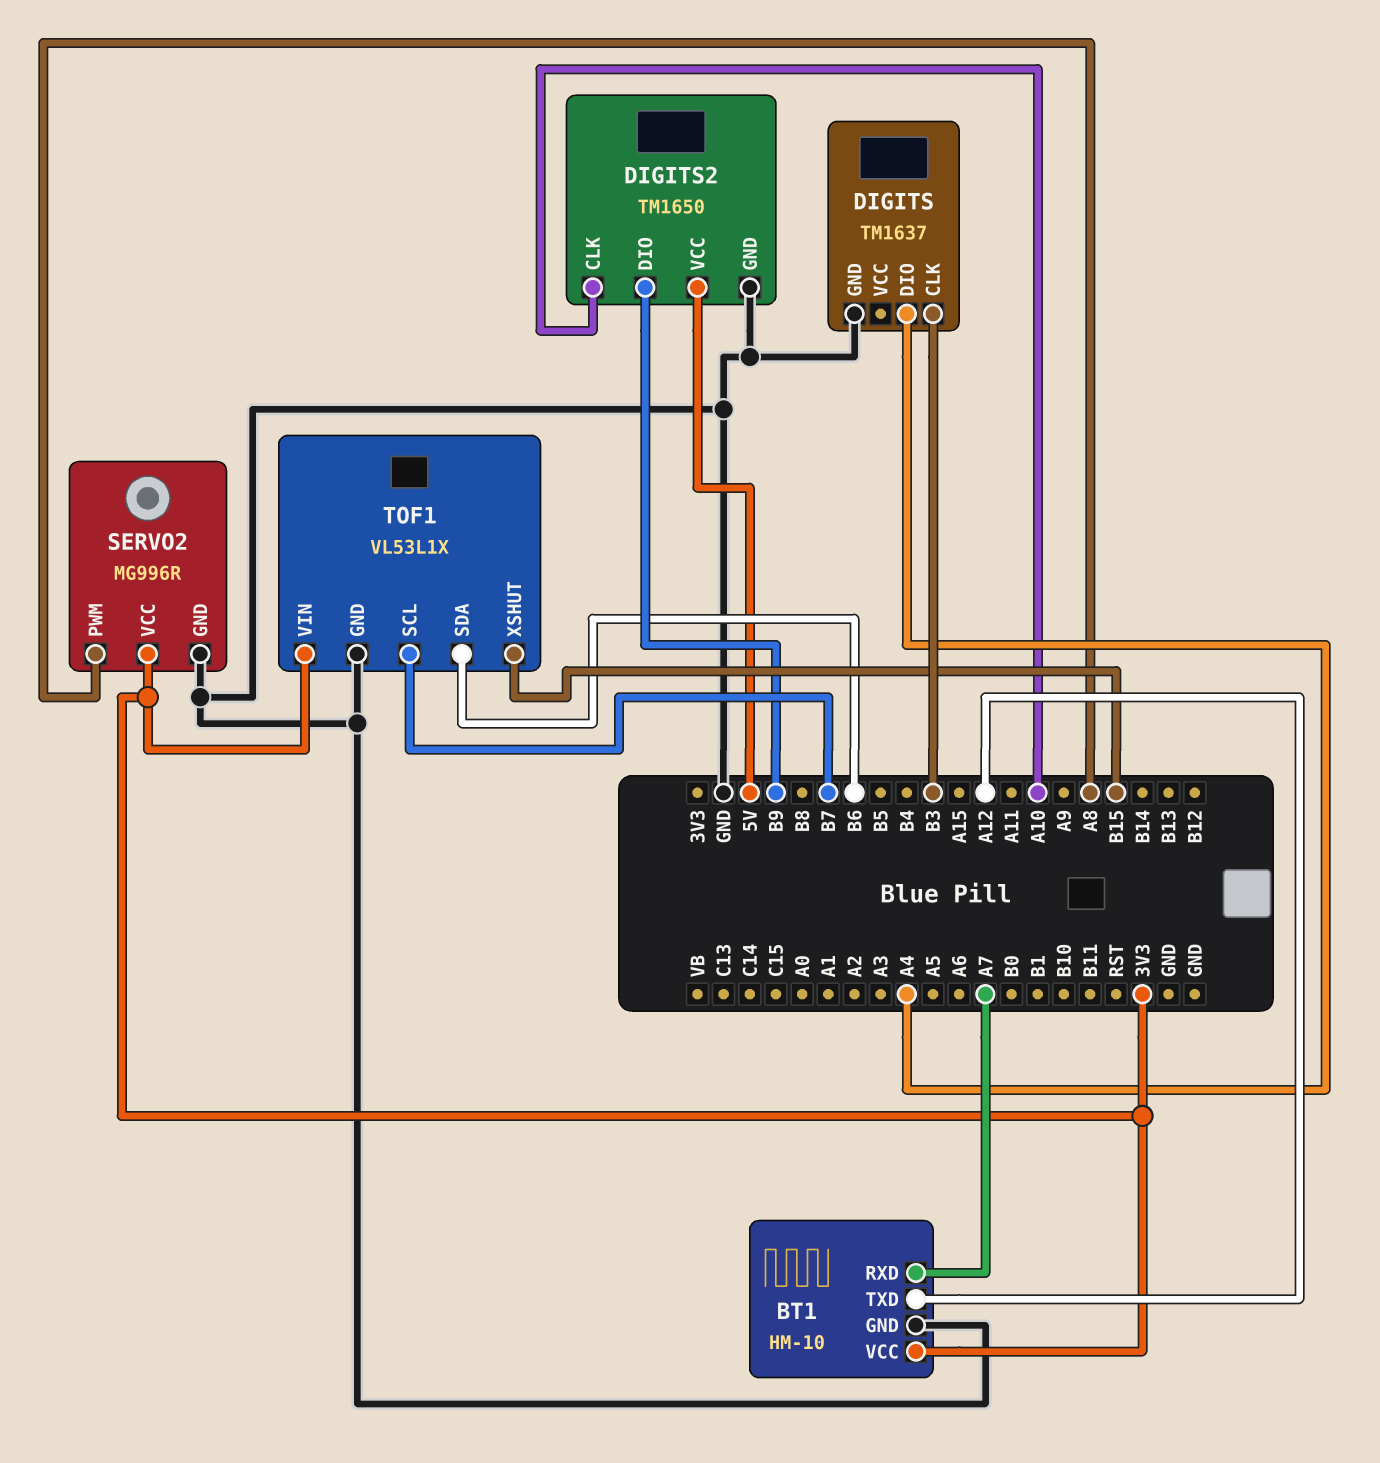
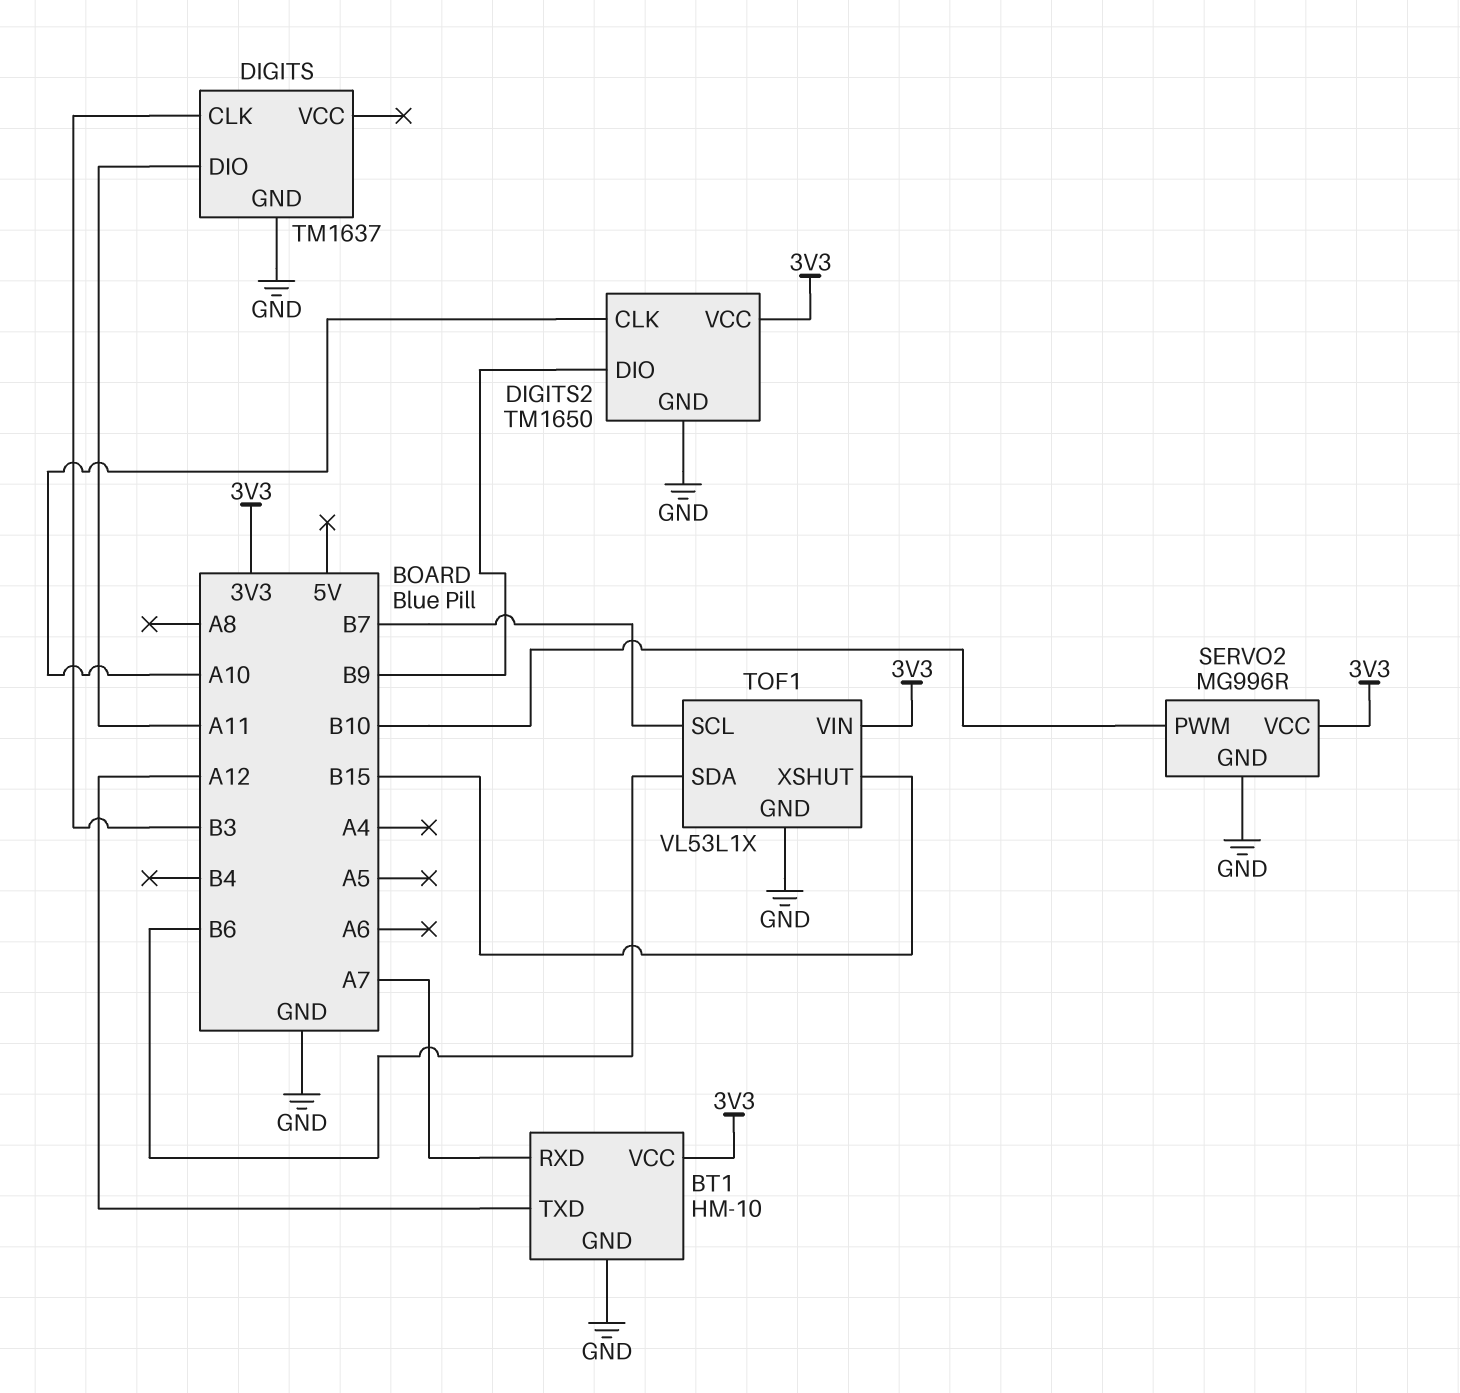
DIGITS pin DIO: A4 -> A11
DIGITS2 pin VCC: 5V -> 3V3
SERVO2 pin PWM: A8 -> B10

